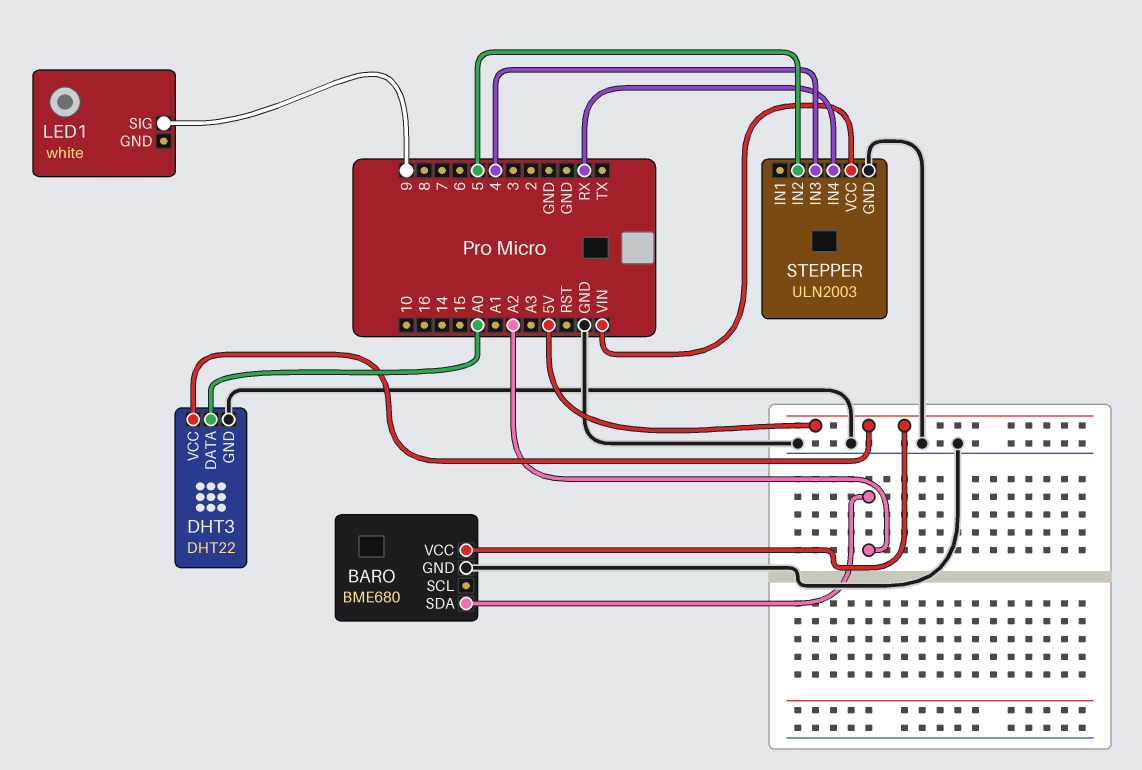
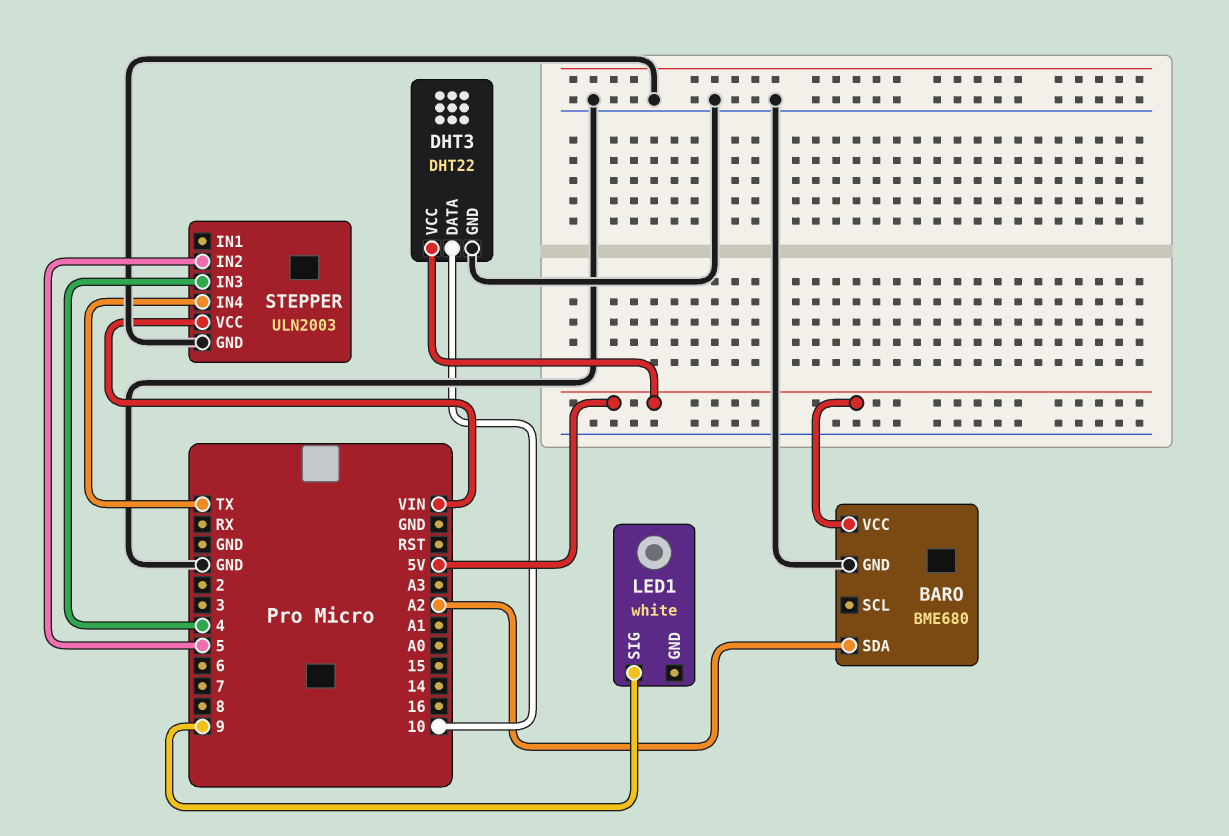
DHT3 pin DATA: A0 -> 10
STEPPER pin IN4: RX -> TX

